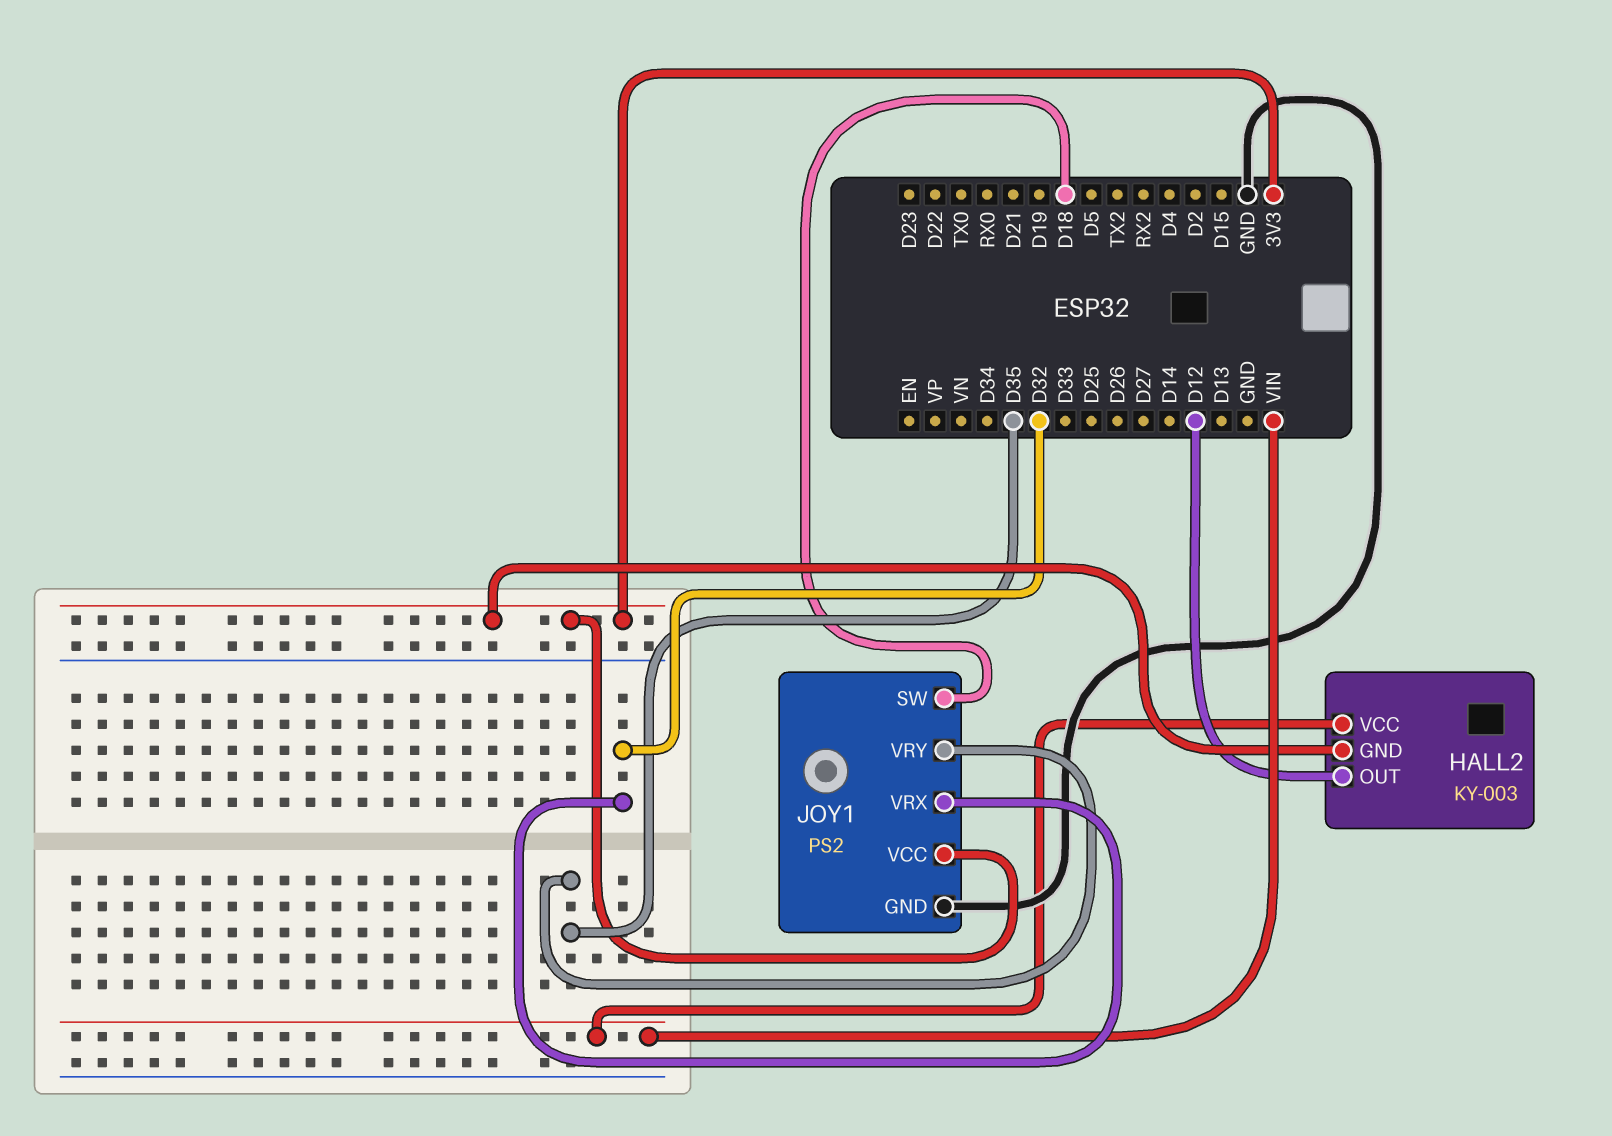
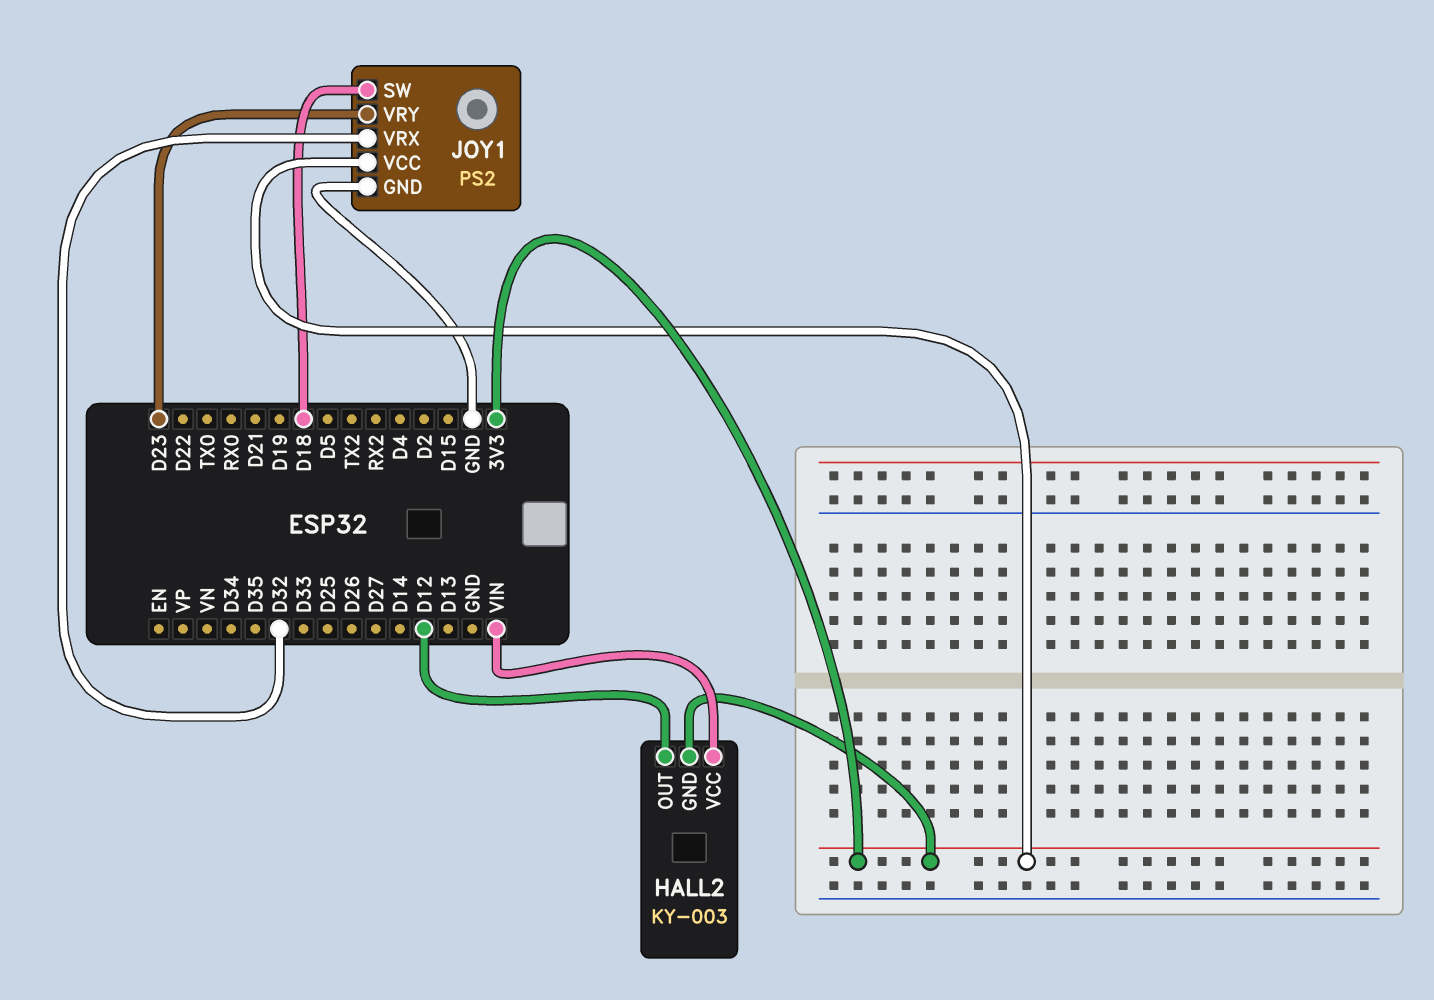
JOY1 pin VRY: D35 -> D23

